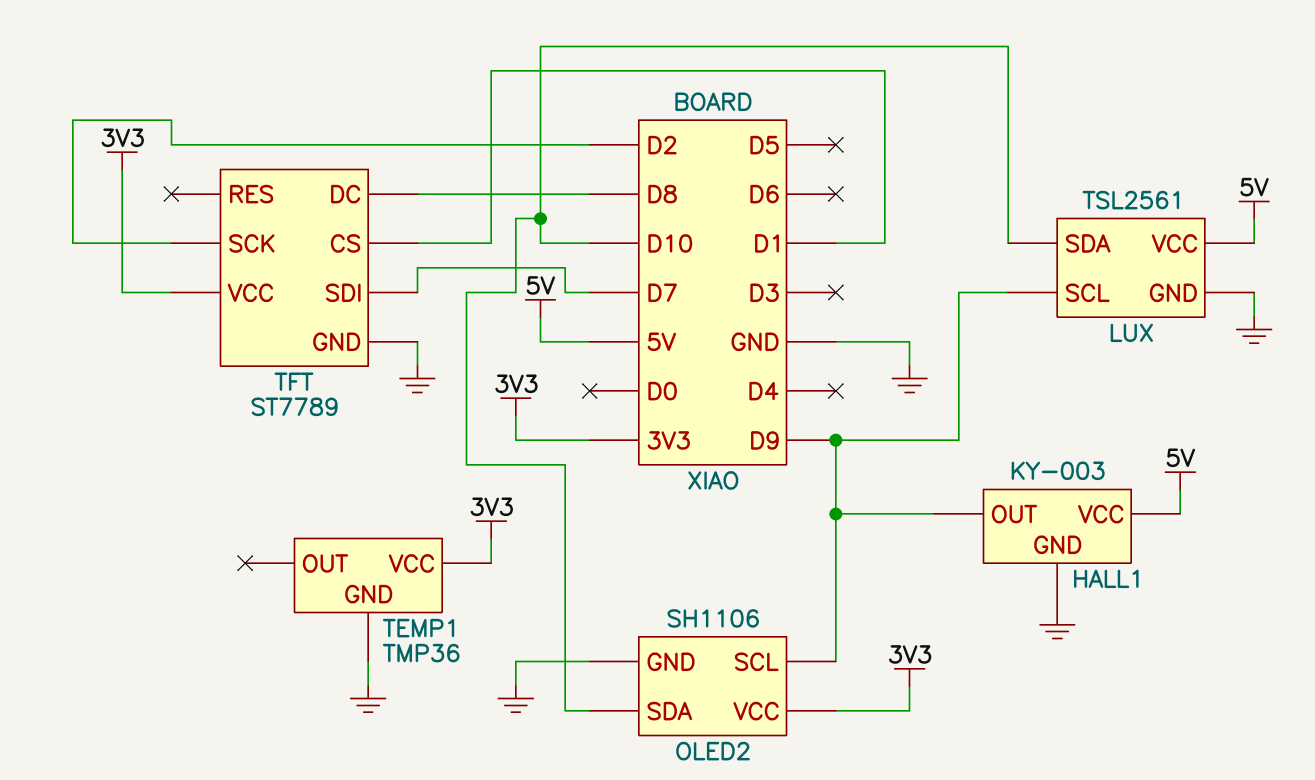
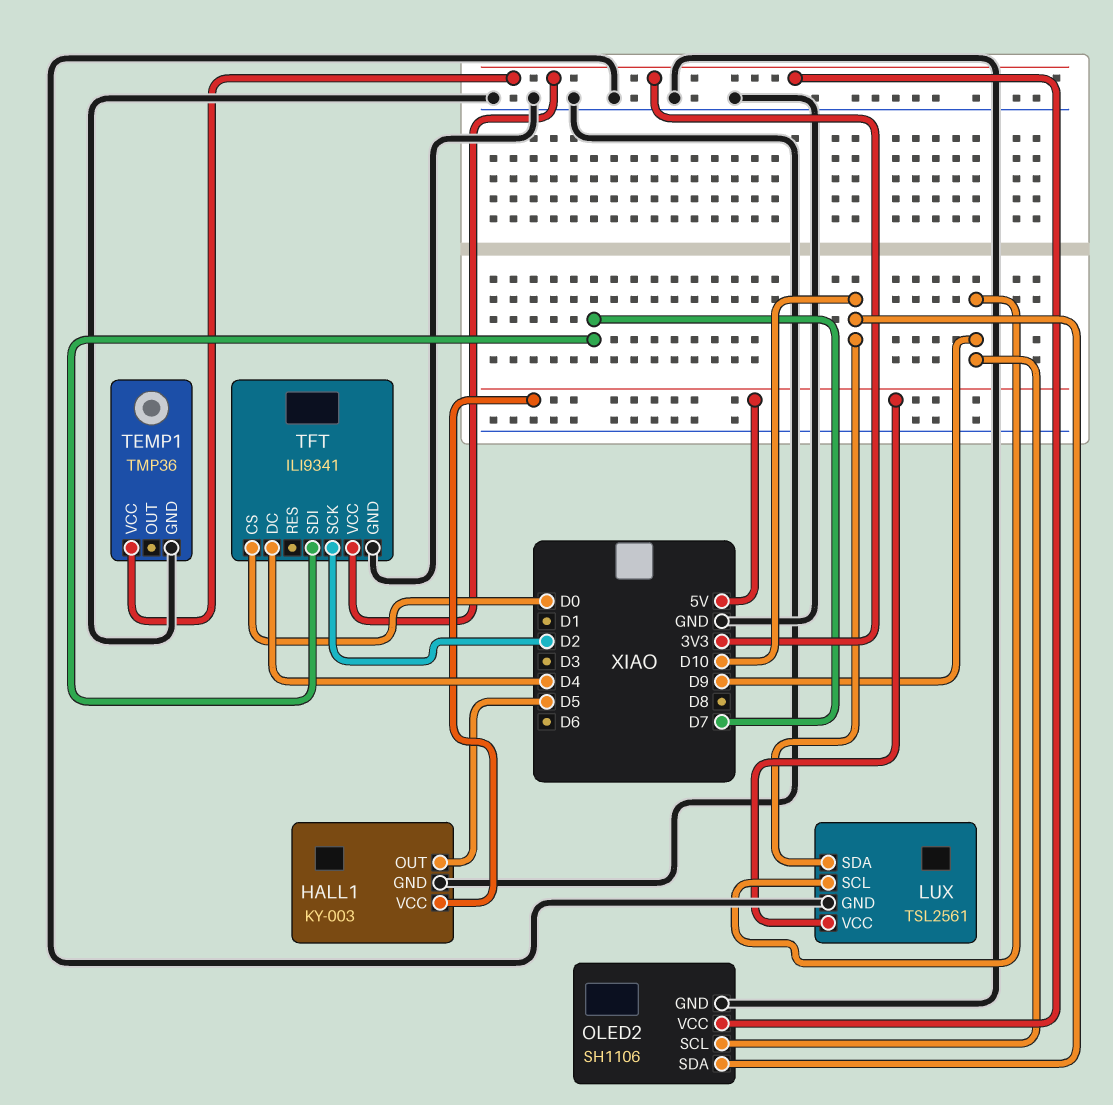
HALL1 pin OUT: D9 -> D5
TFT: ST7789 -> ILI9341
TFT pin CS: D1 -> D0
TFT pin DC: D8 -> D4

